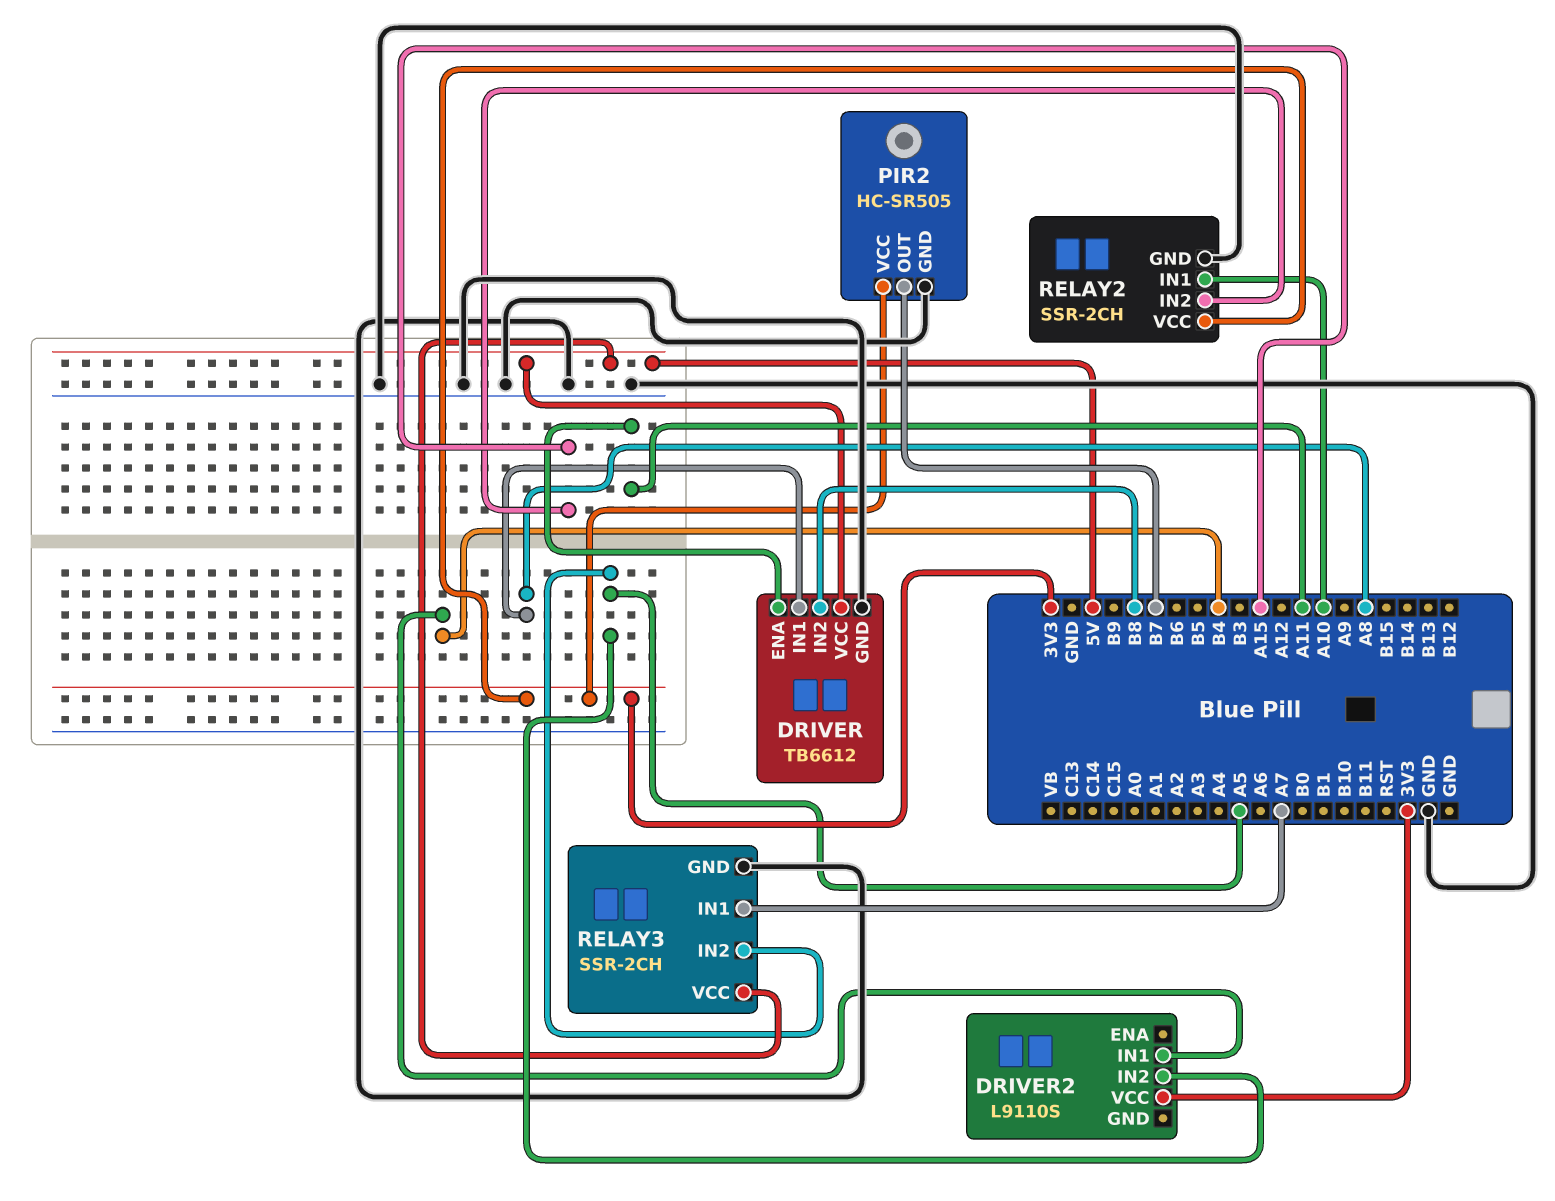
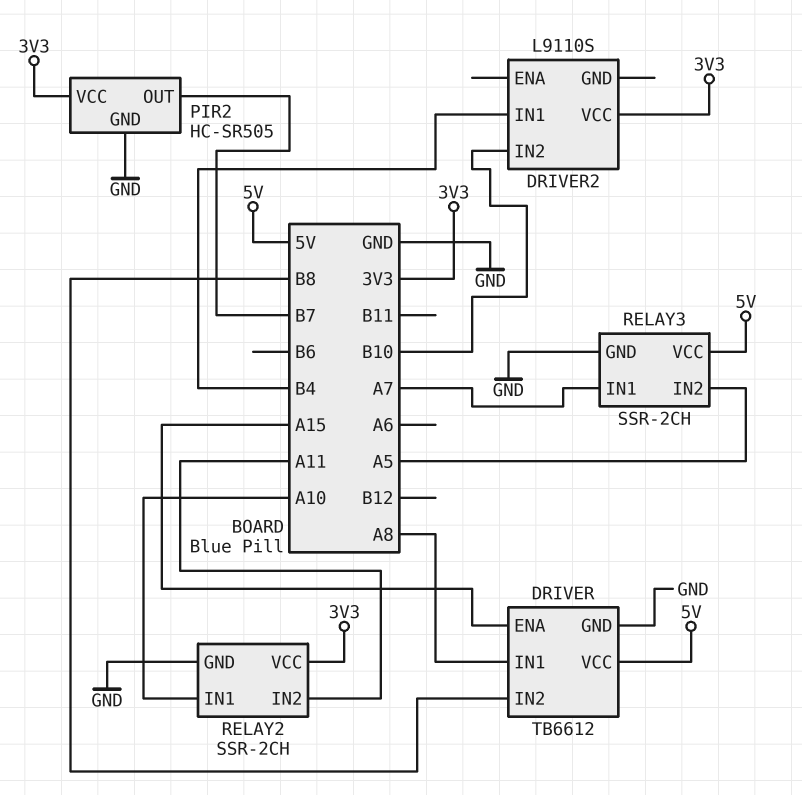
DRIVER pin ENA: A11 -> A15
DRIVER2 pin IN2: A5 -> B10
RELAY2 pin IN2: A15 -> A11

